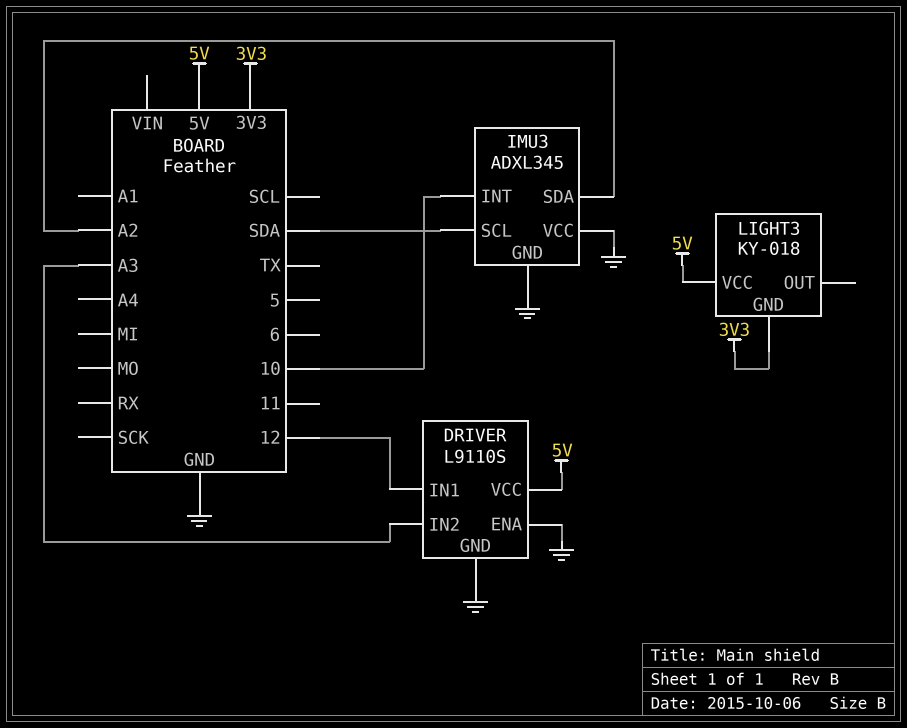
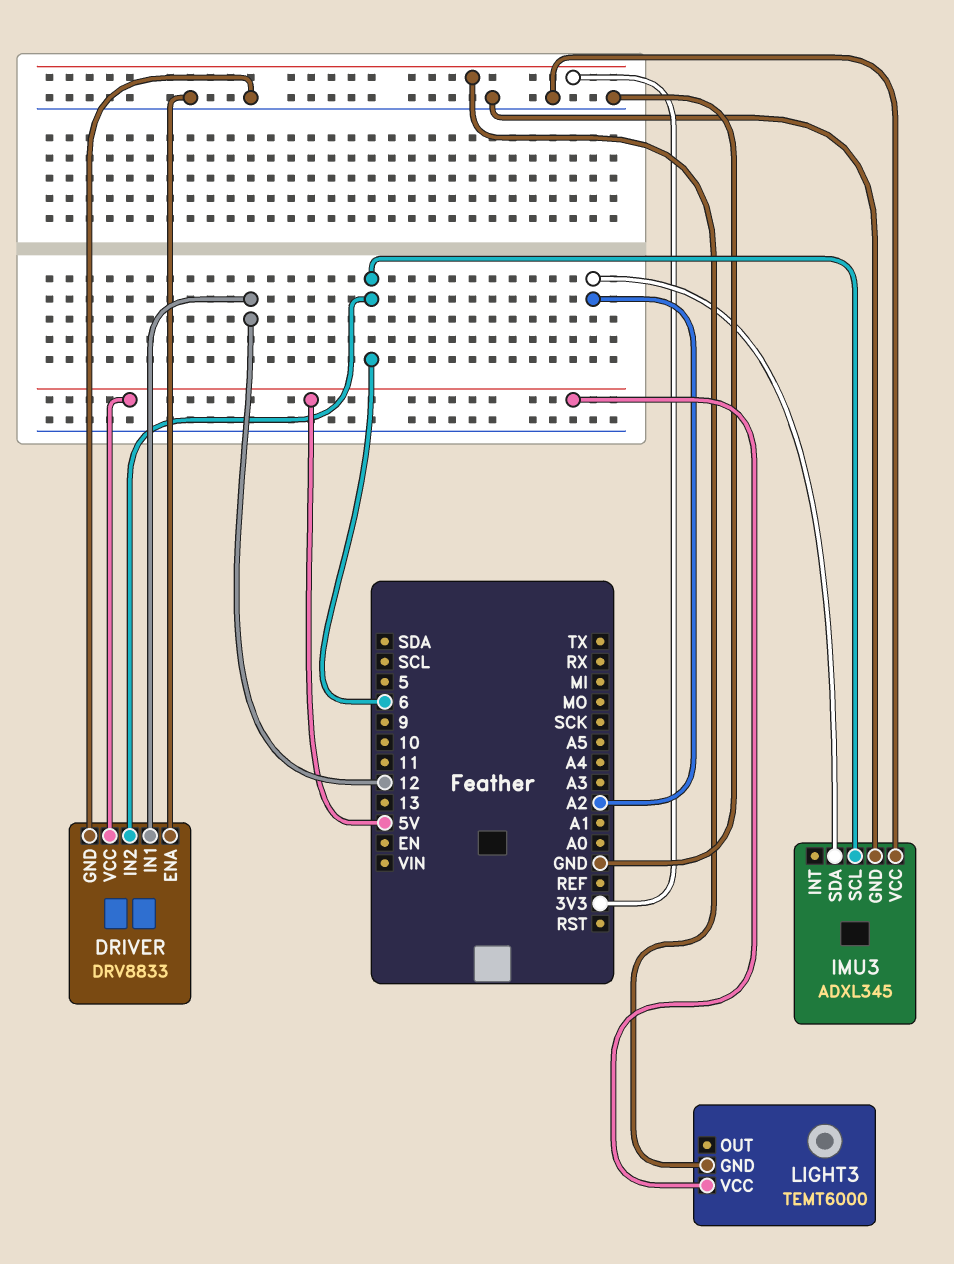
DRIVER: L9110S -> DRV8833
DRIVER pin IN2: A3 -> 6
IMU3 pin INT: 10 -> none
IMU3 pin SCL: SDA -> 6
LIGHT3: KY-018 -> TEMT6000

